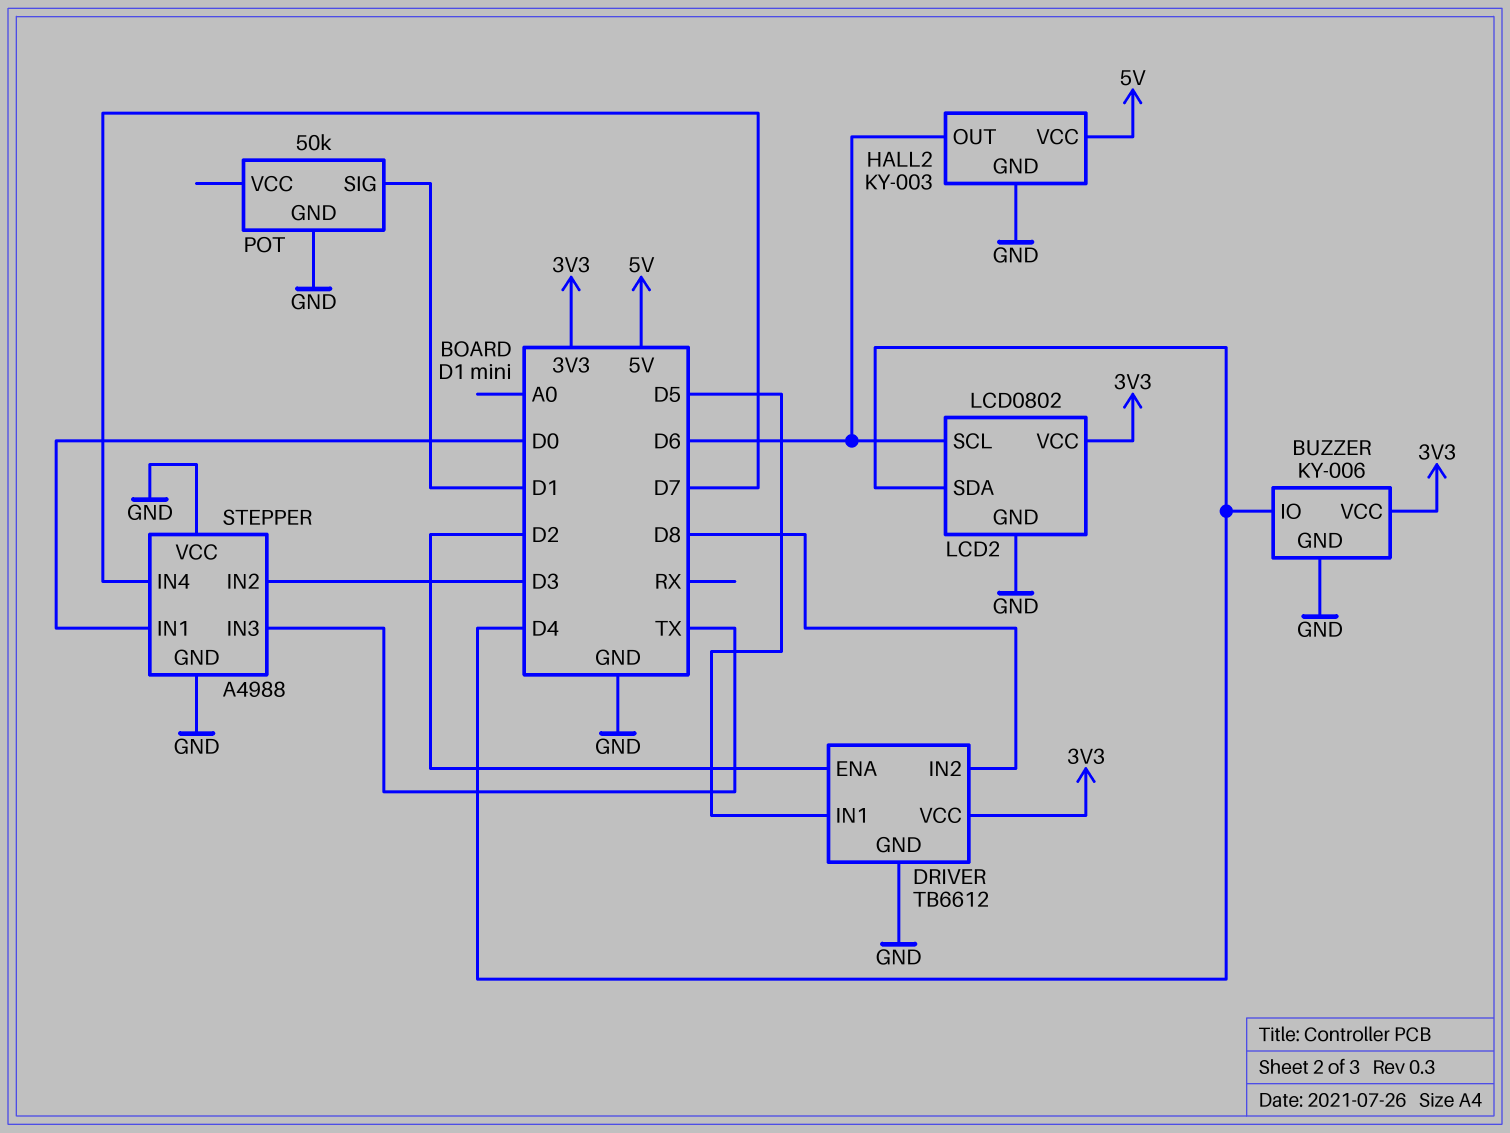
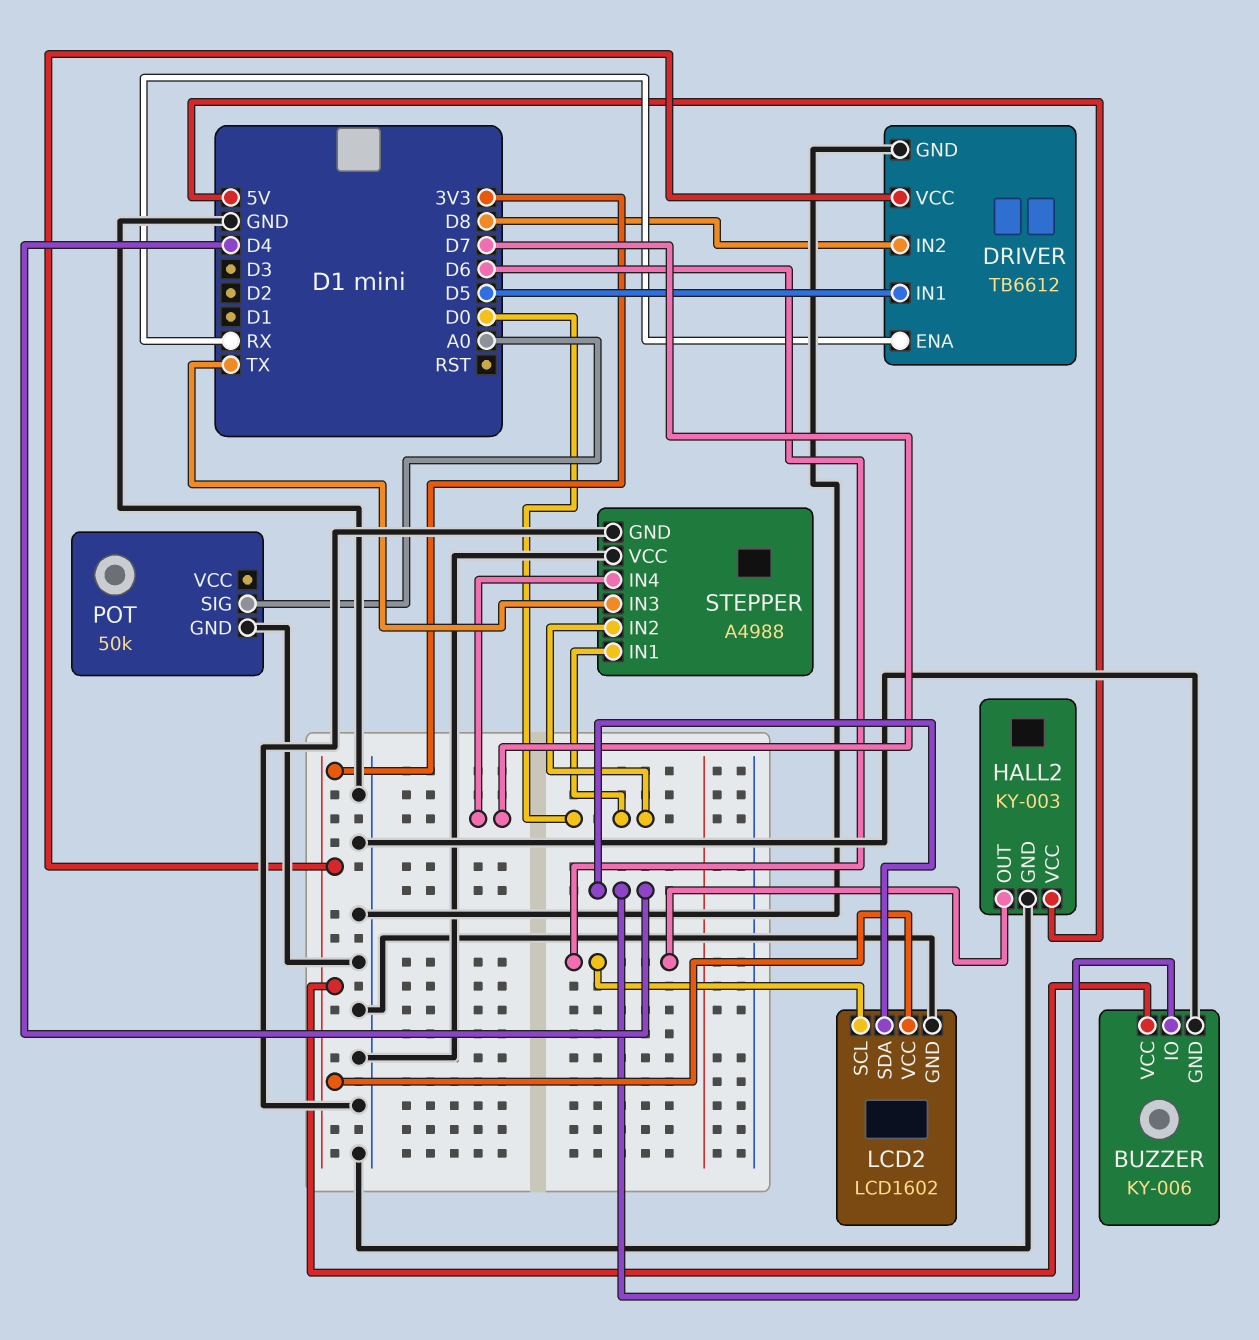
DRIVER pin ENA: D2 -> RX
LCD2: LCD0802 -> LCD1602
POT pin SIG: D1 -> A0
STEPPER pin IN2: D3 -> D0

